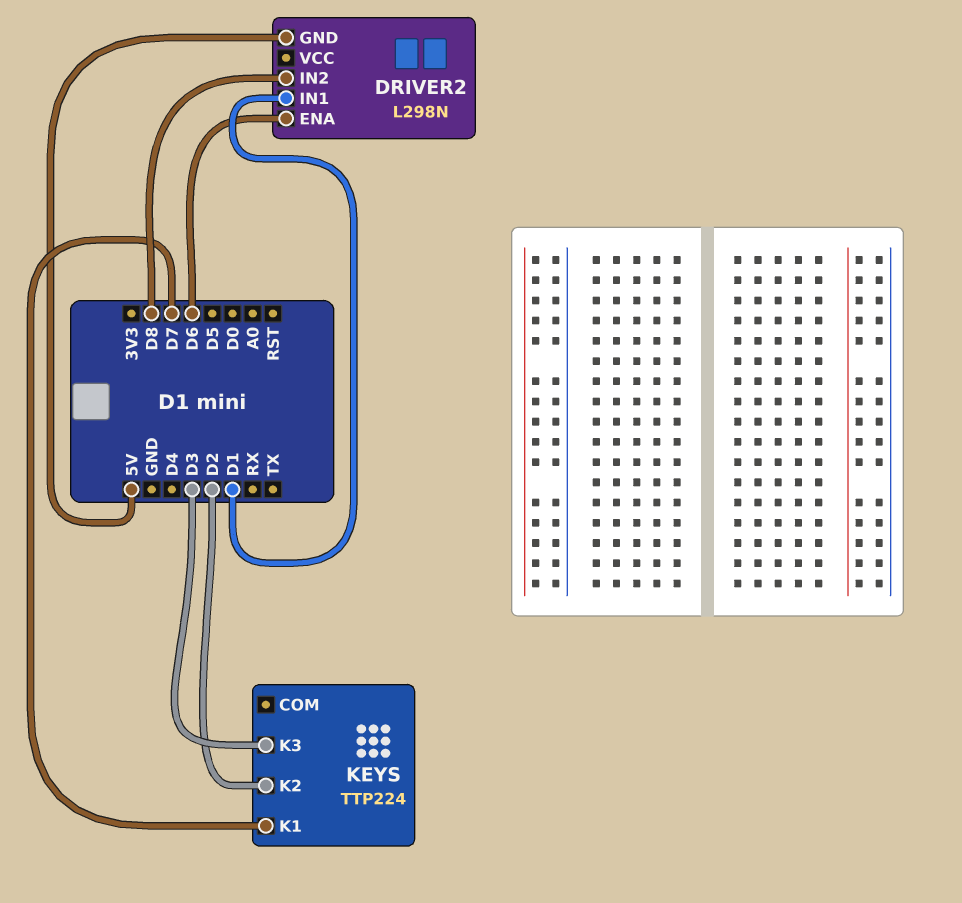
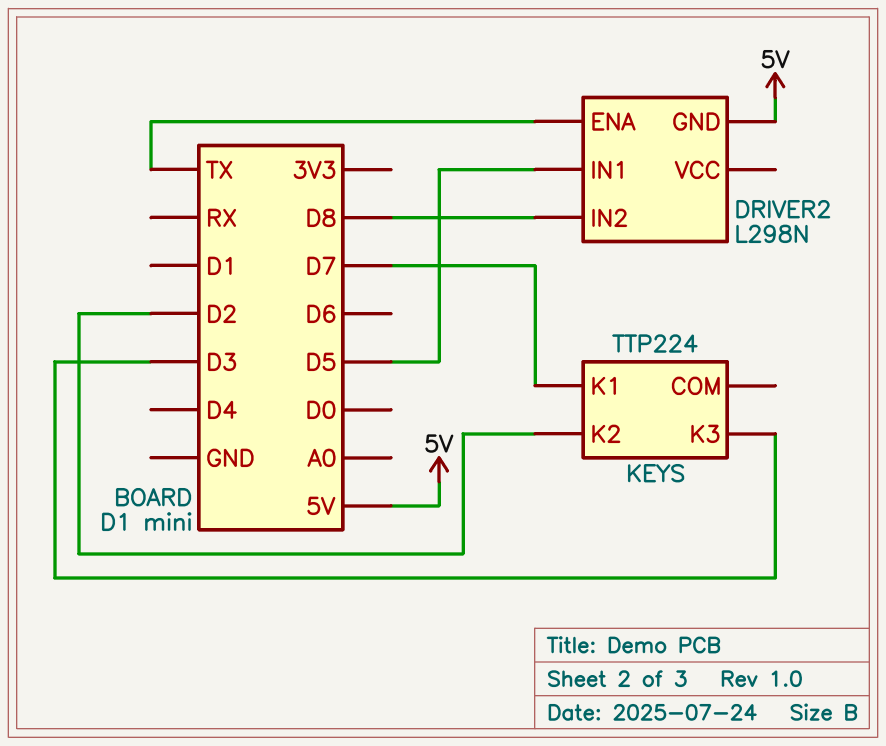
DRIVER2 pin ENA: D6 -> TX
DRIVER2 pin IN1: D1 -> D5

